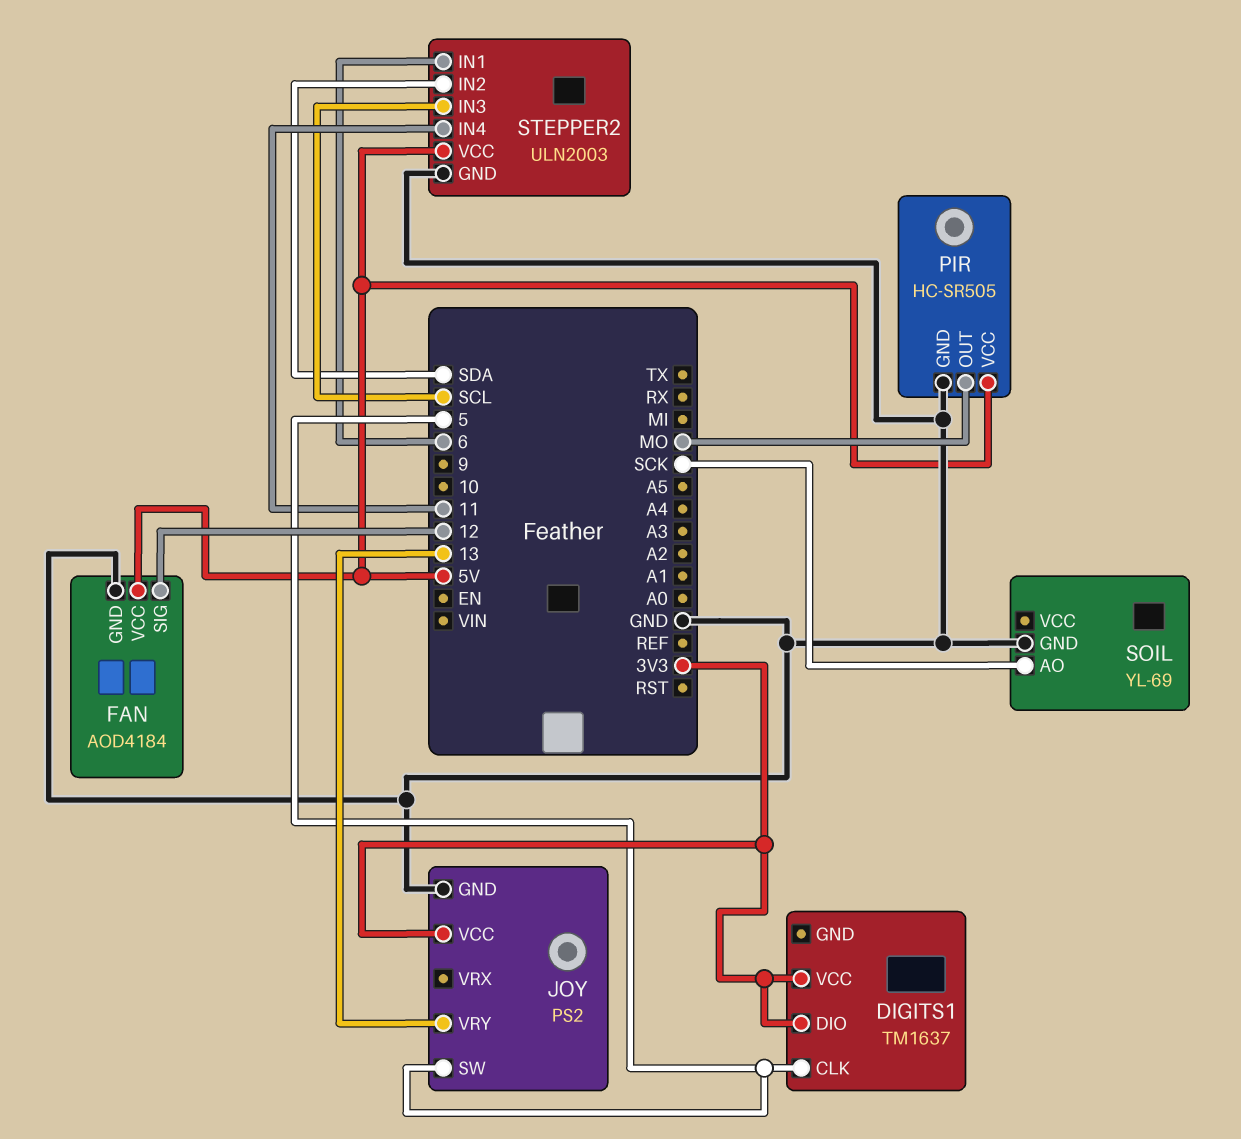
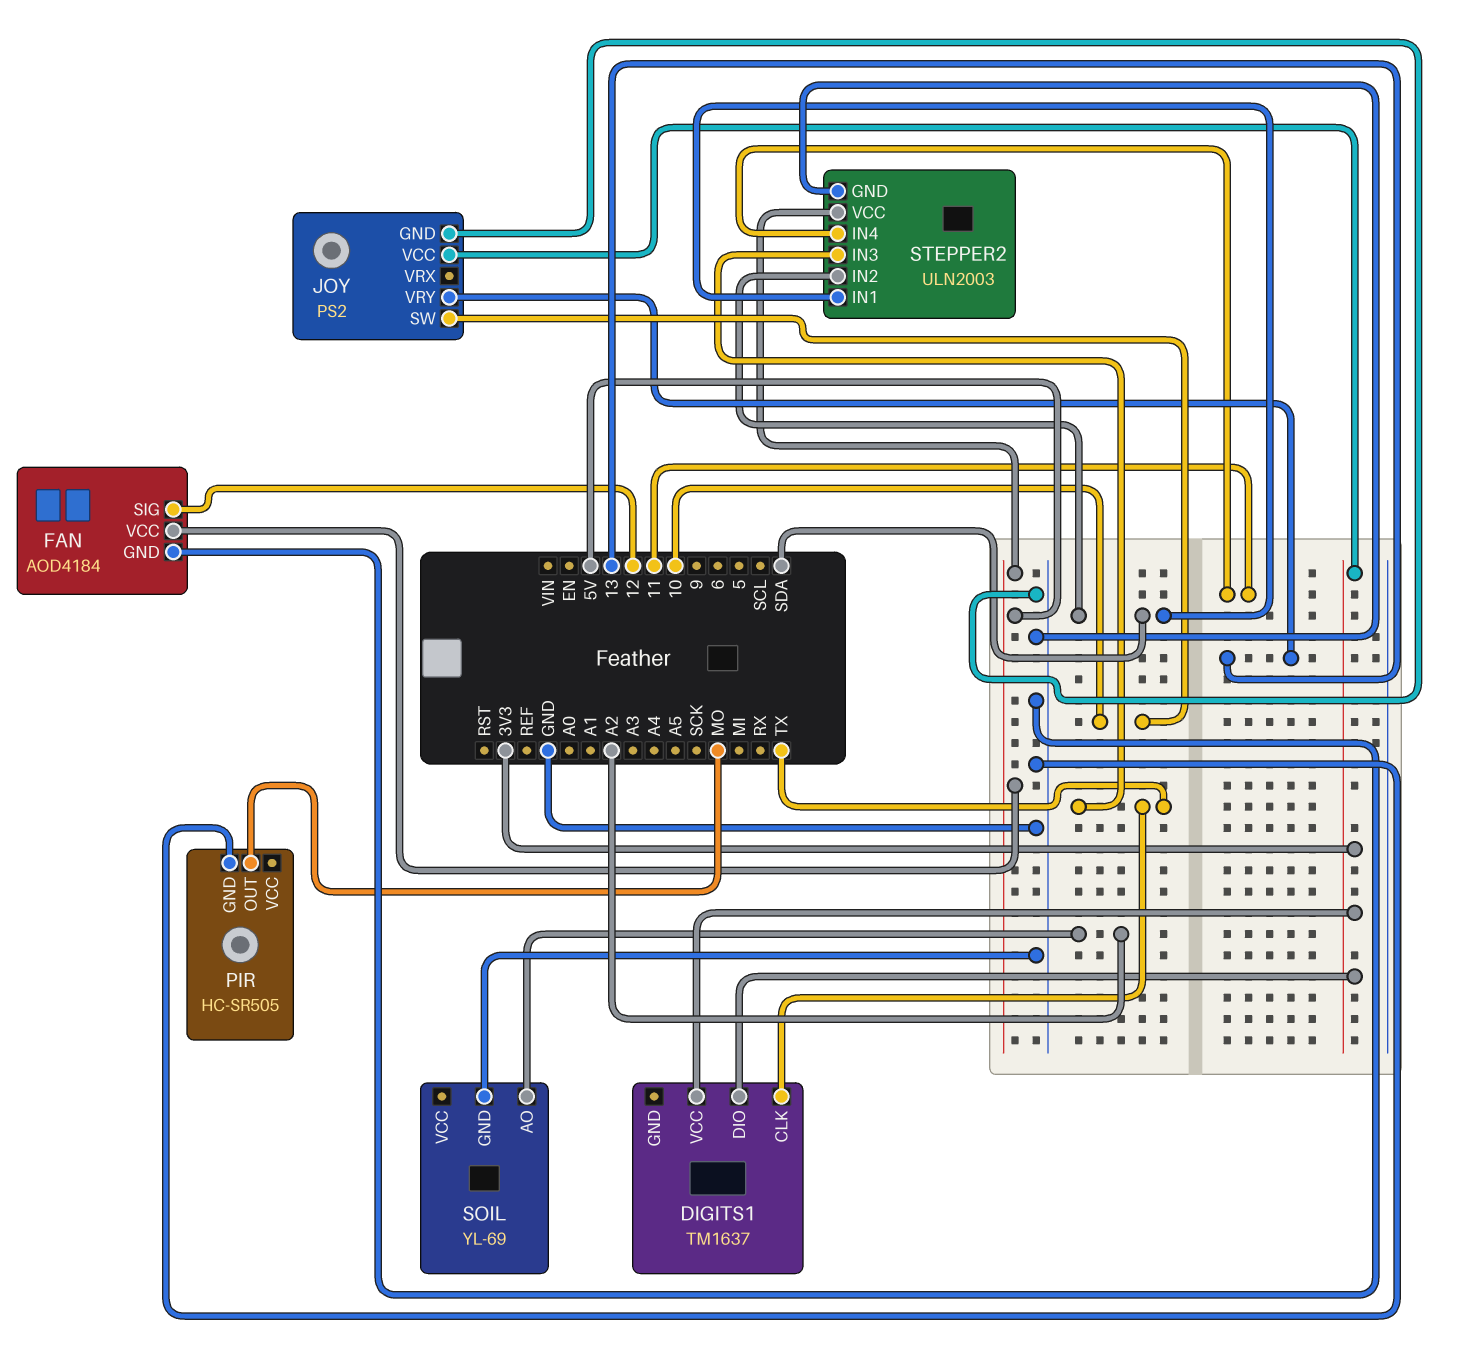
DIGITS1 pin CLK: 5 -> TX
JOY pin SW: 5 -> 10
PIR pin VCC: 5V -> none
SOIL pin AO: SCK -> A2
STEPPER2 pin IN1: 6 -> SDA
STEPPER2 pin IN3: SCL -> TX

